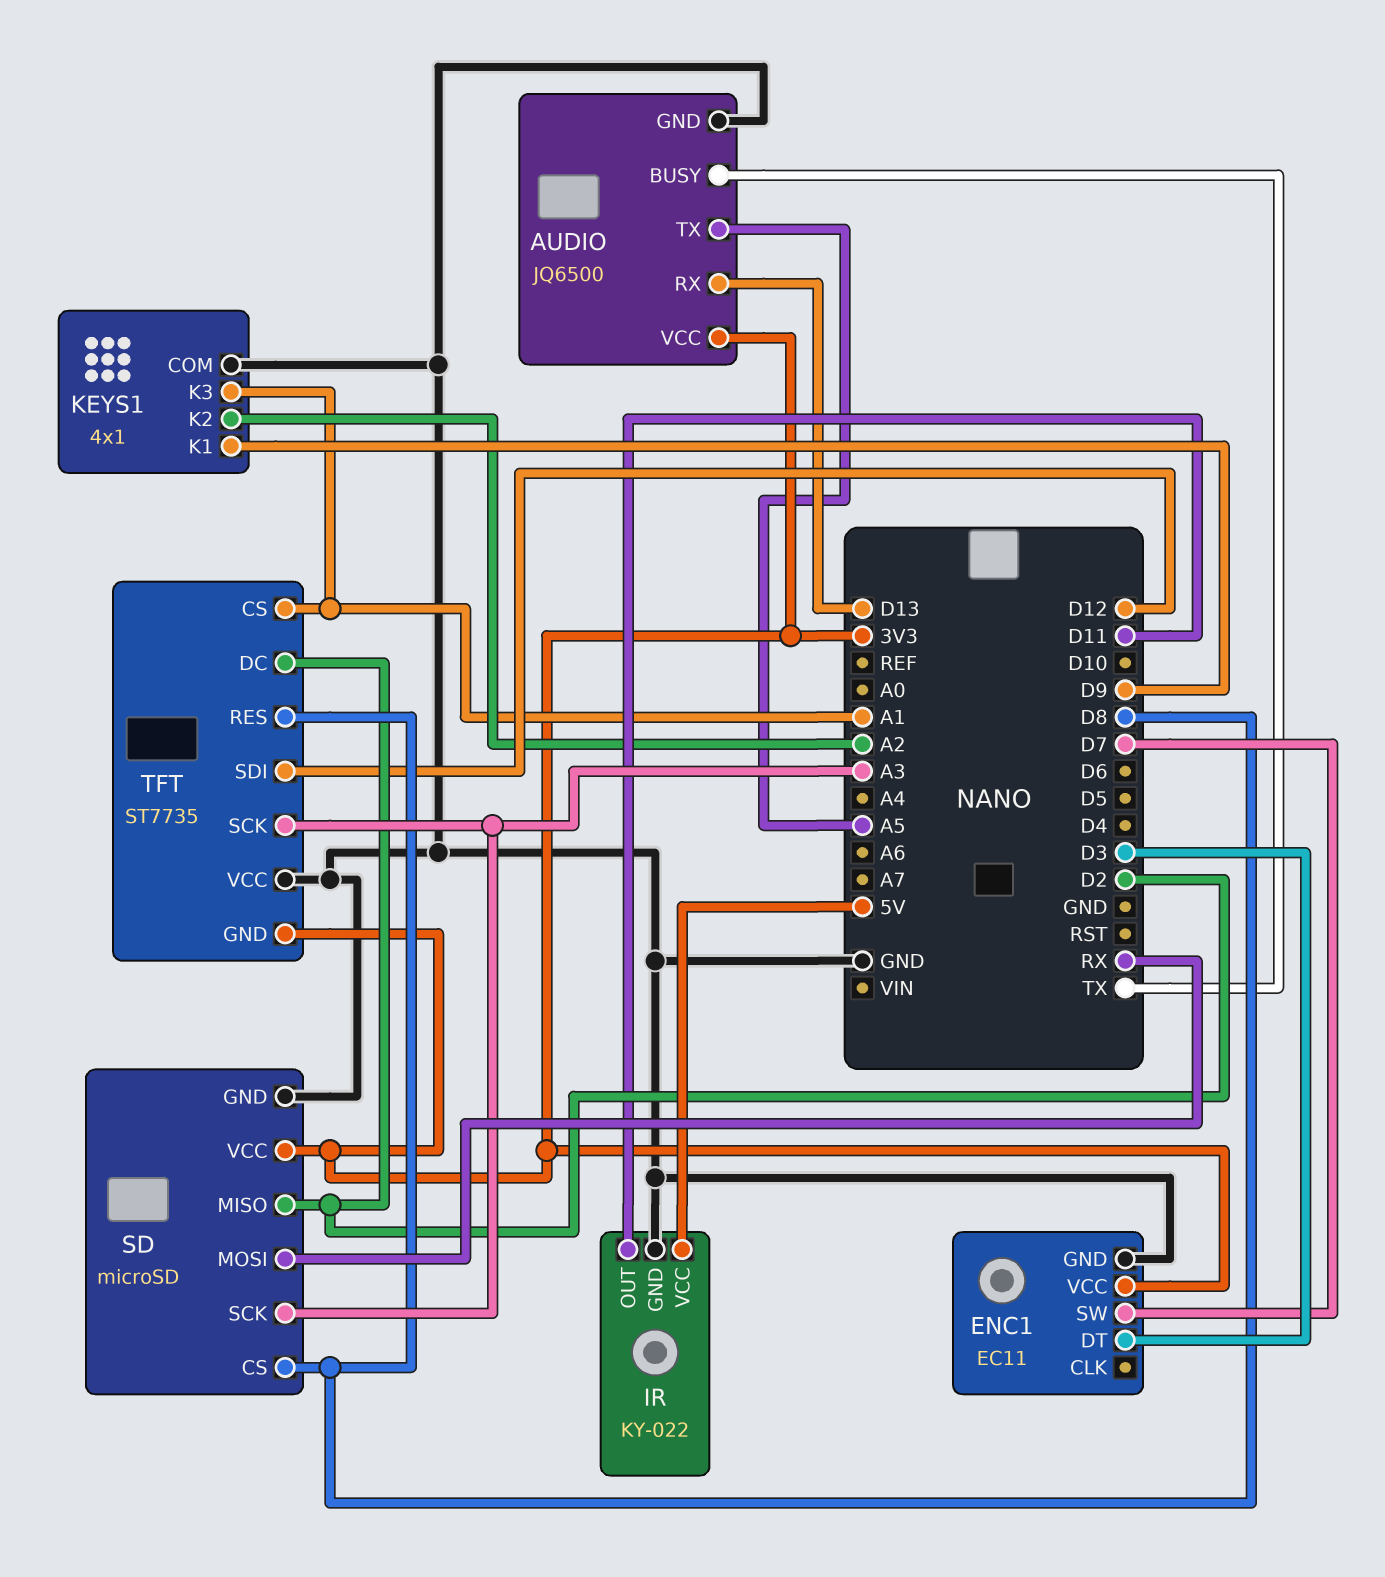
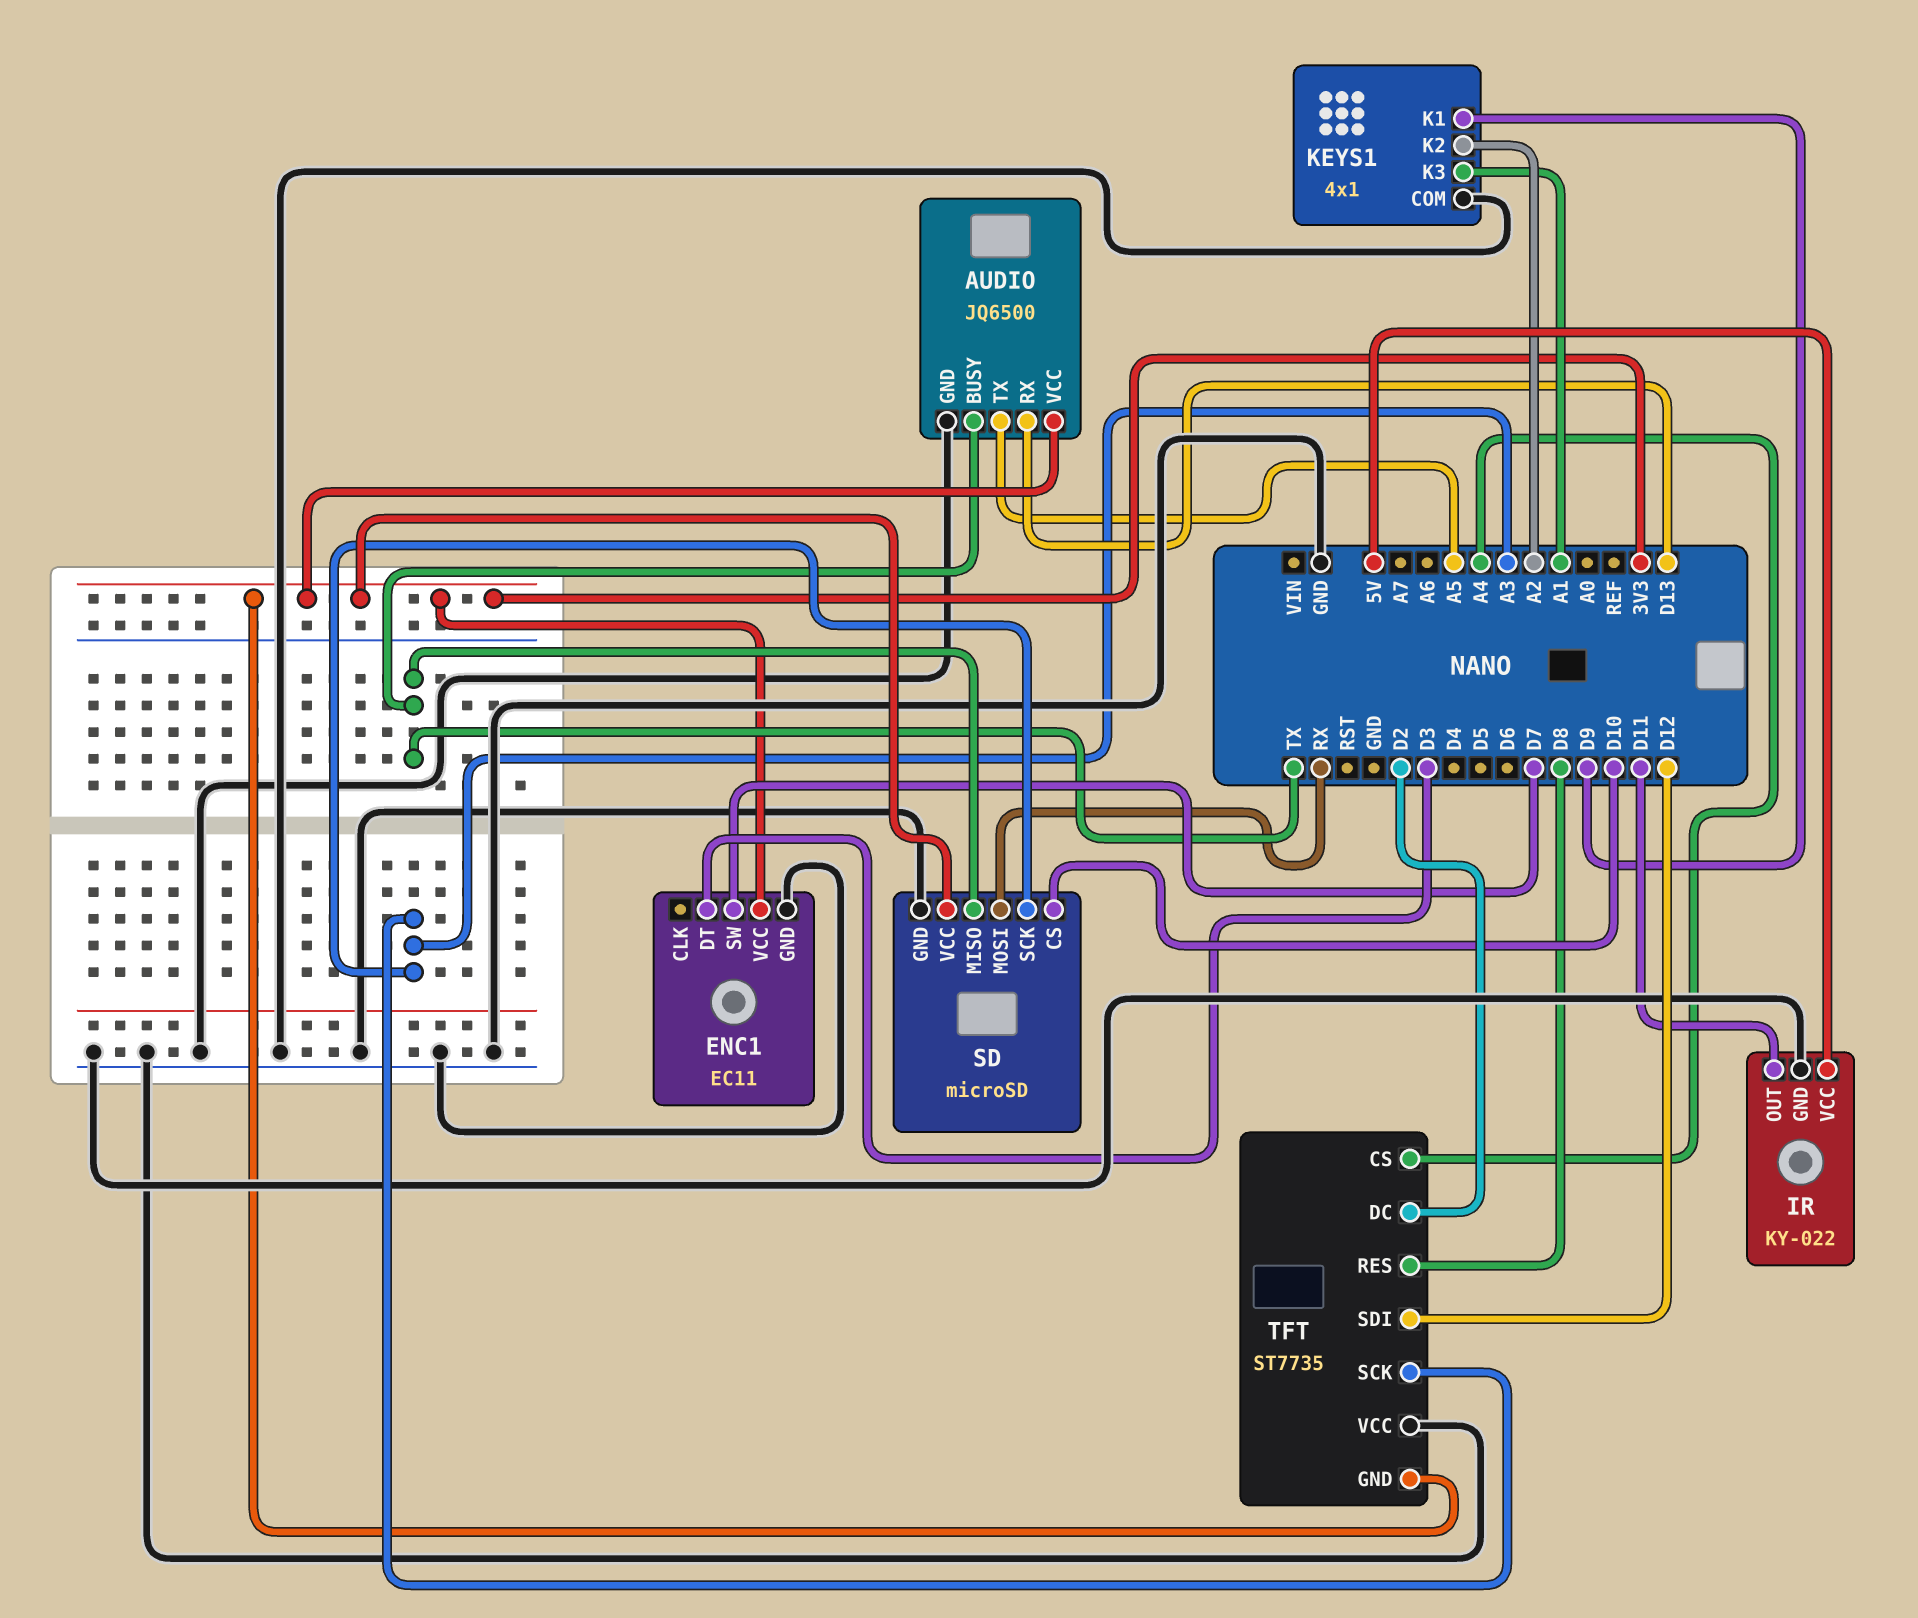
SD pin CS: D8 -> D10
SD pin MISO: D2 -> TX
TFT pin CS: A1 -> A4

